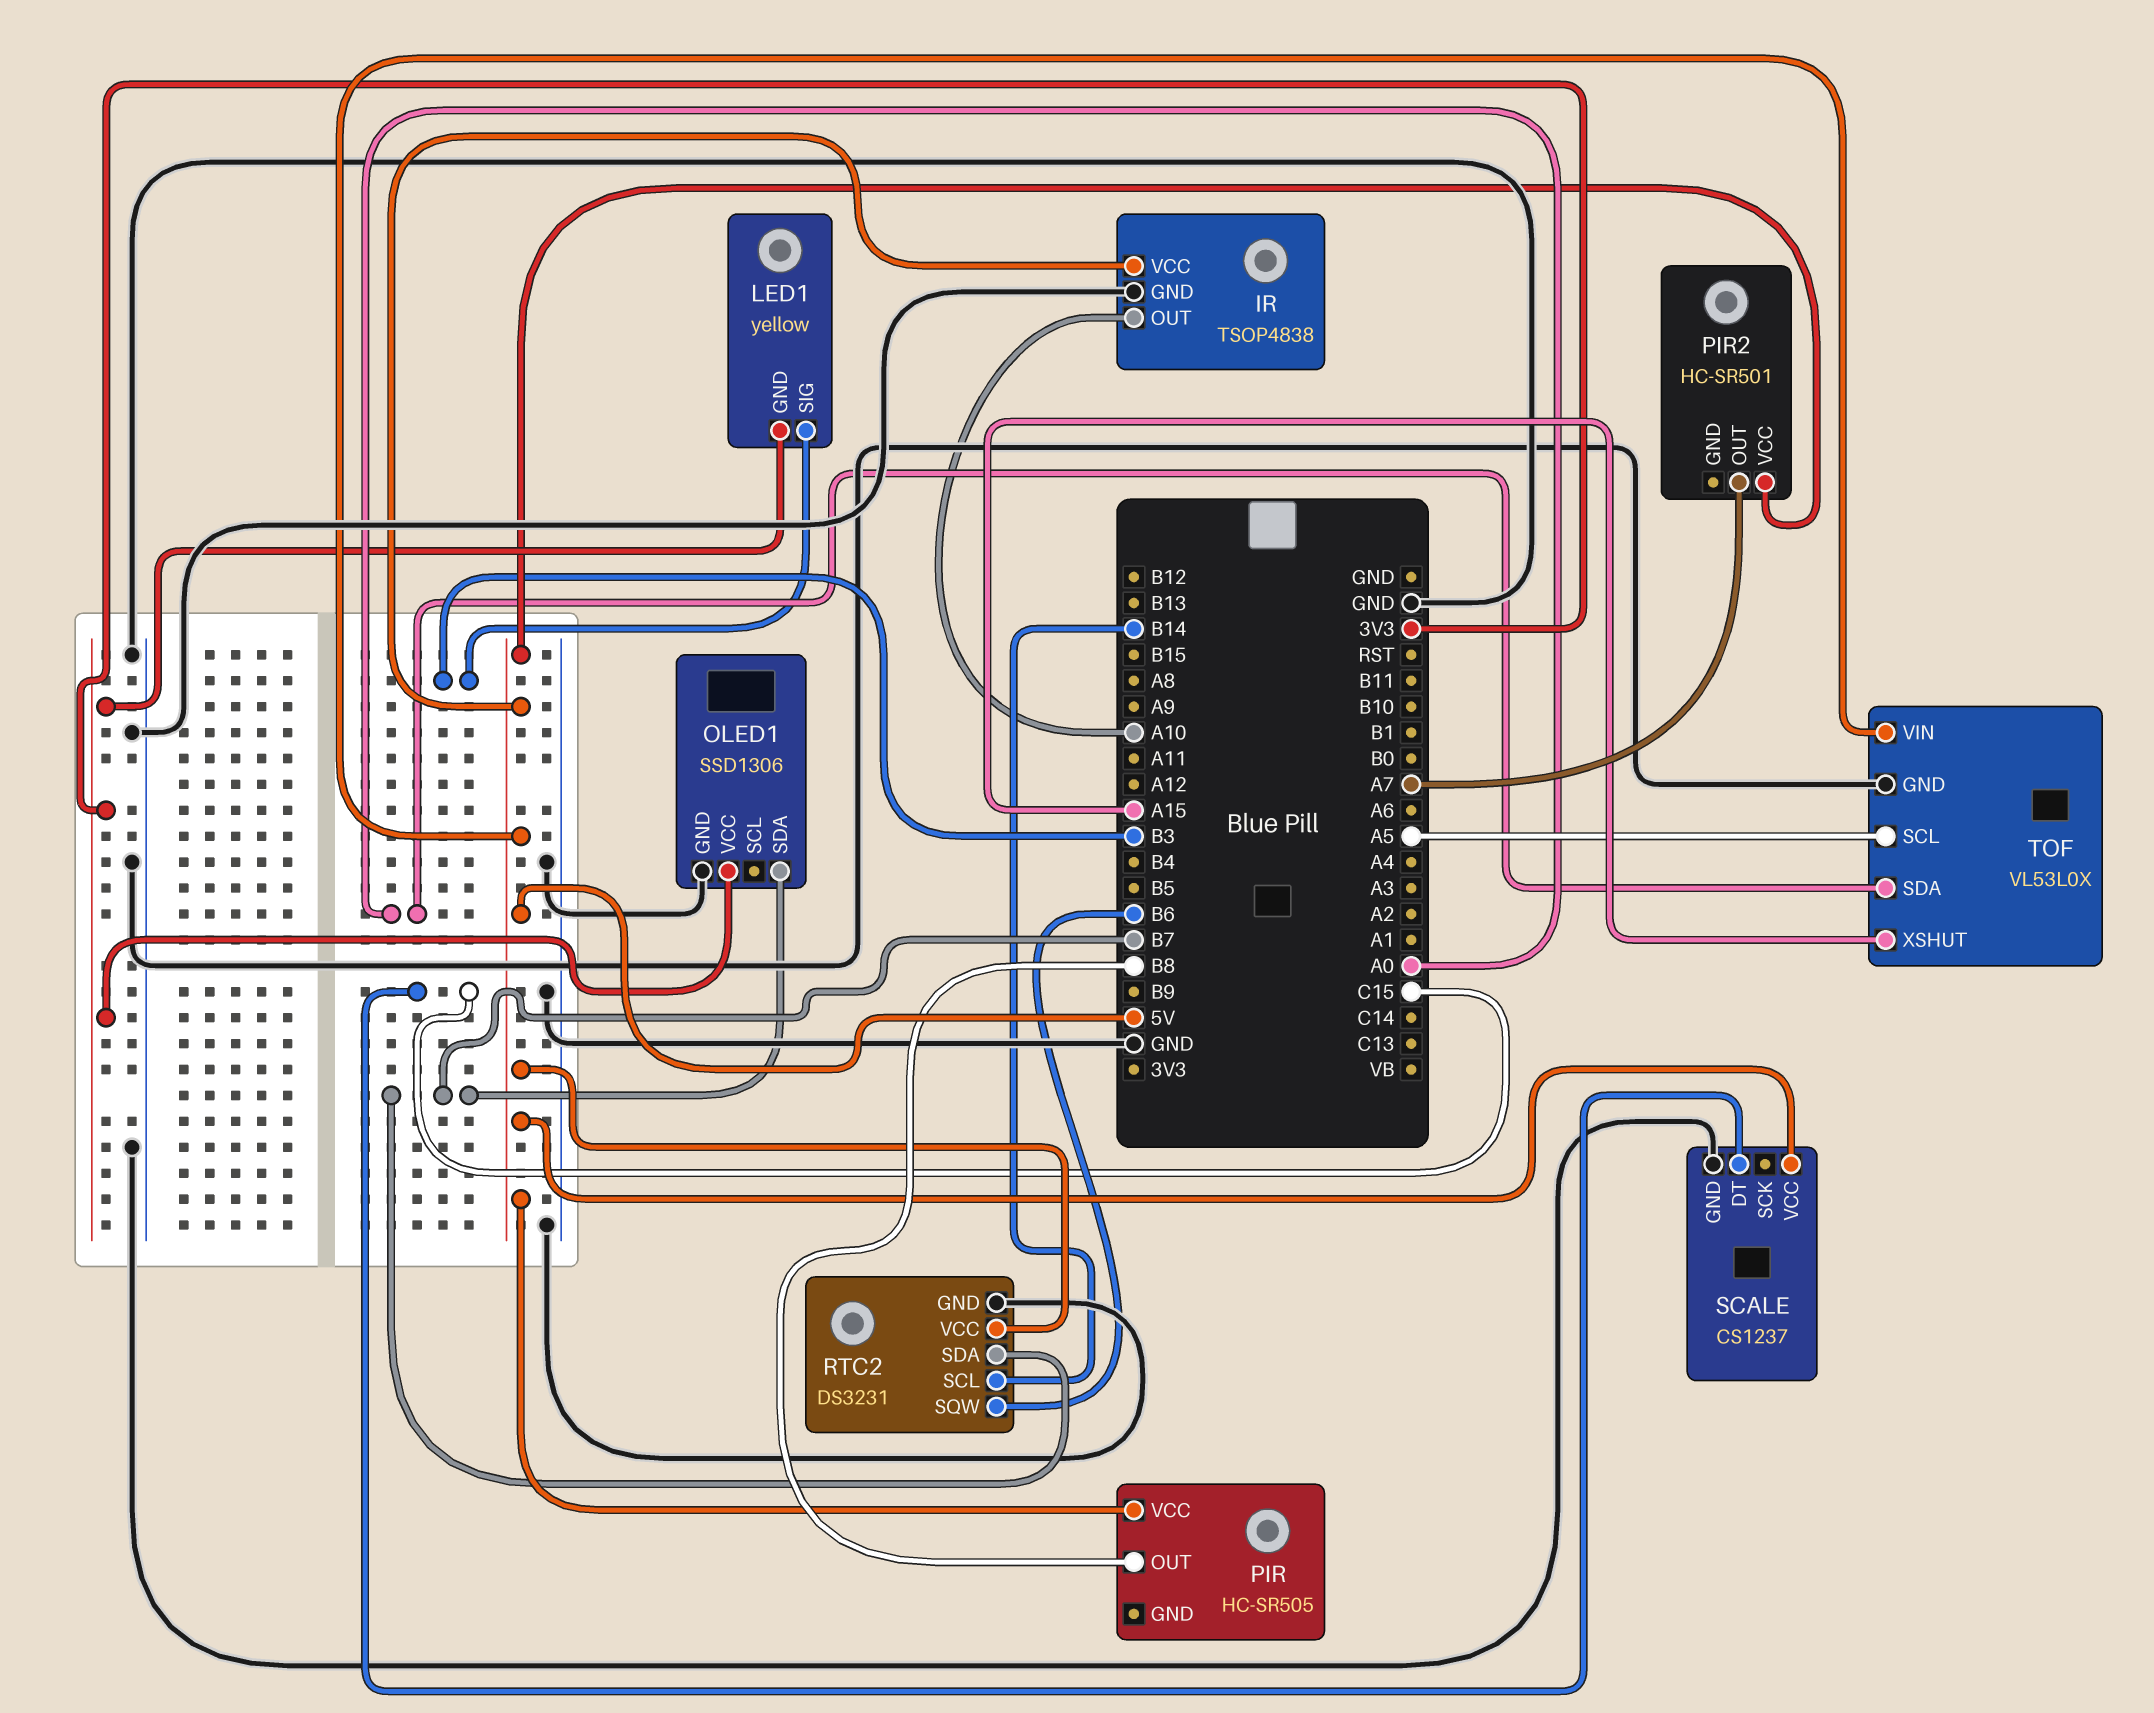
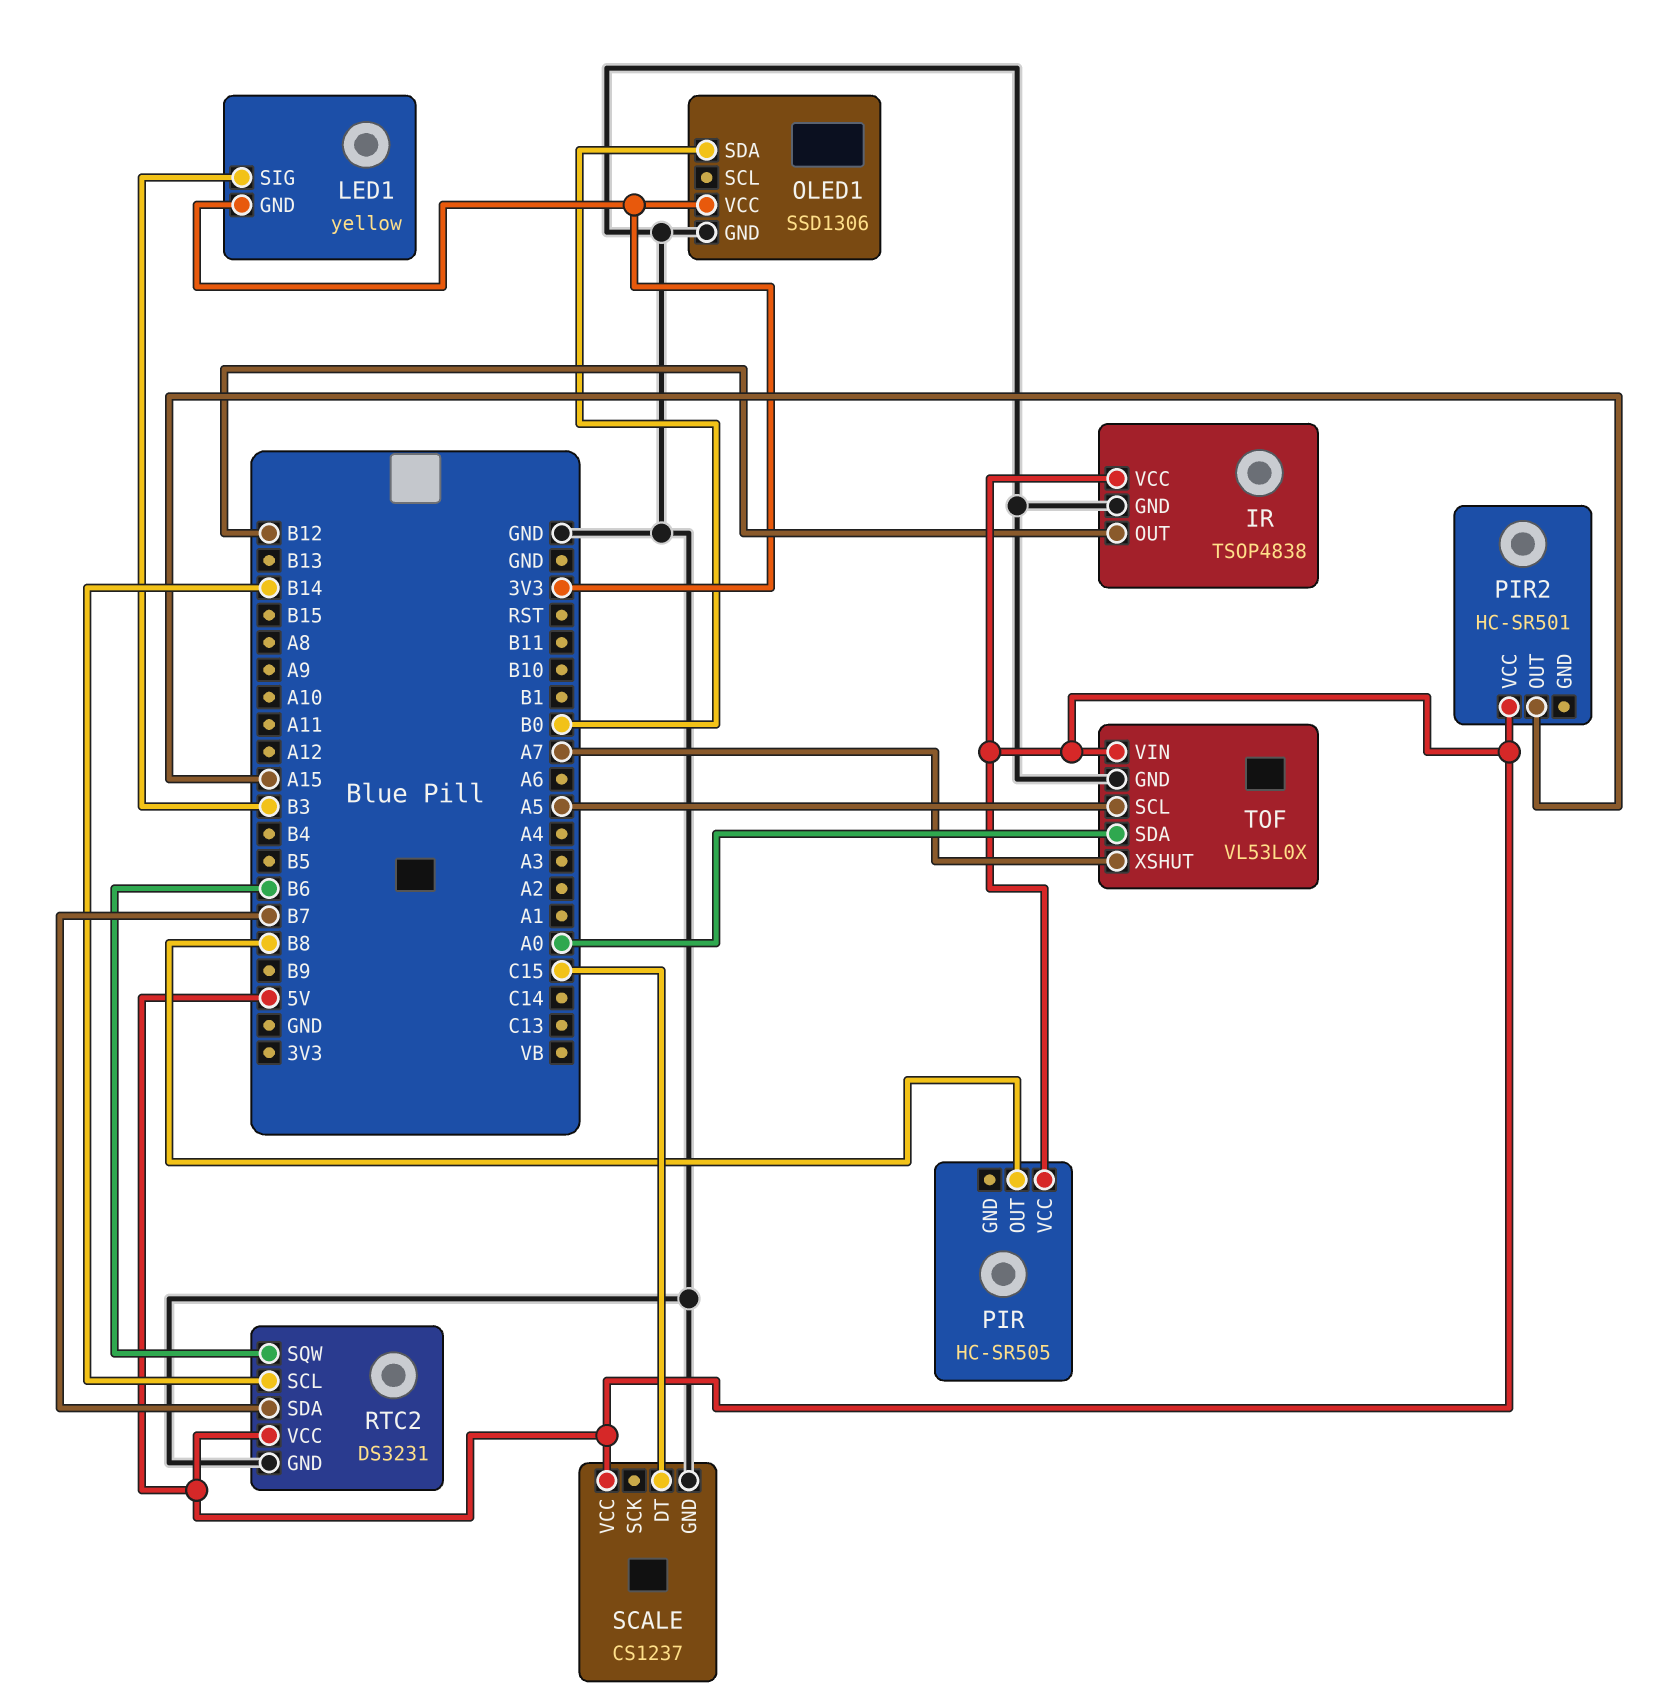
IR pin OUT: A10 -> B12
OLED1 pin SDA: B7 -> B0
PIR2 pin OUT: A7 -> A15
TOF pin XSHUT: A15 -> A7

